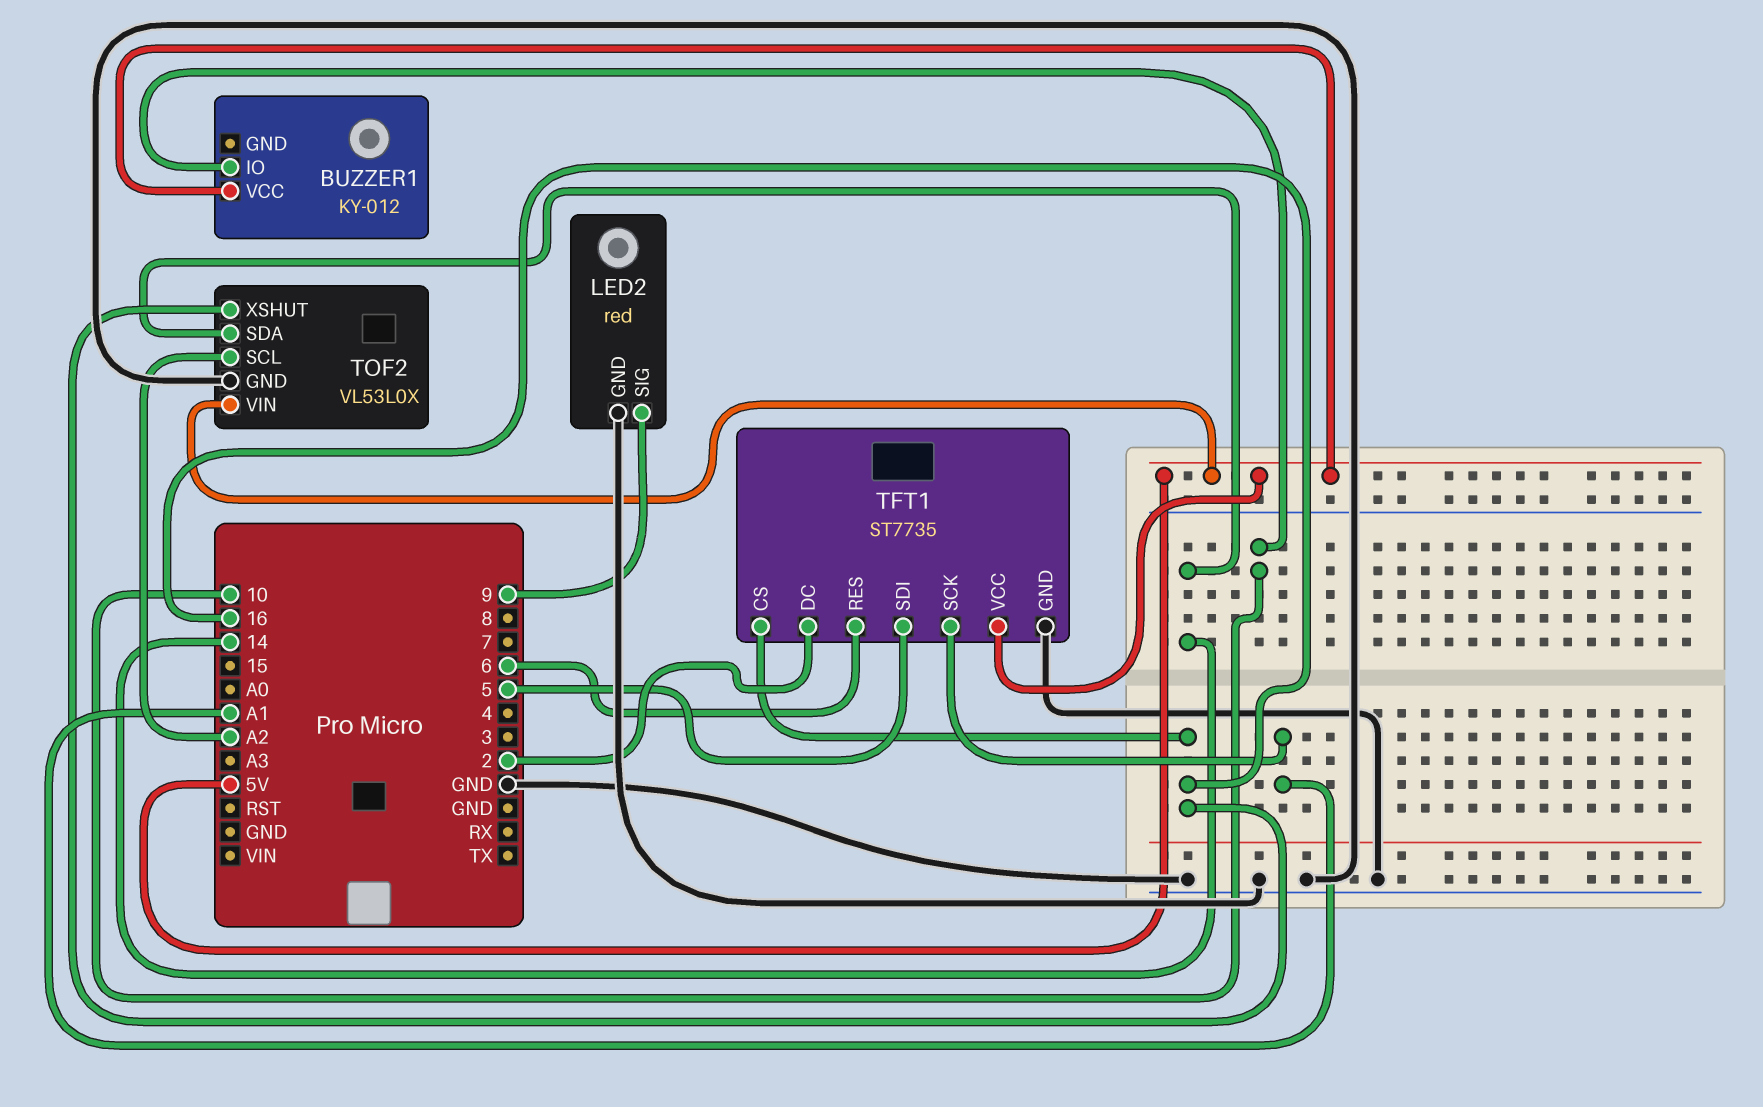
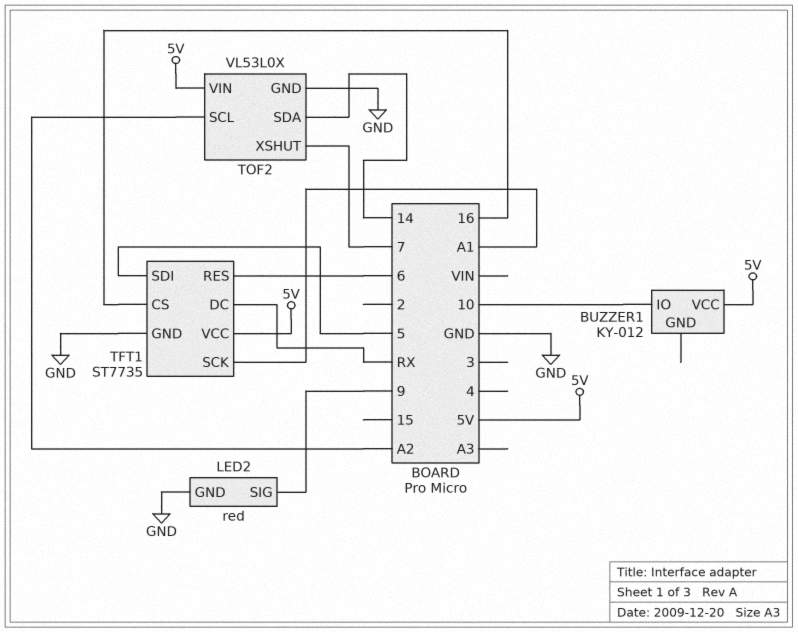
TFT1 pin DC: 2 -> RX
TOF2 pin XSHUT: 16 -> 7

